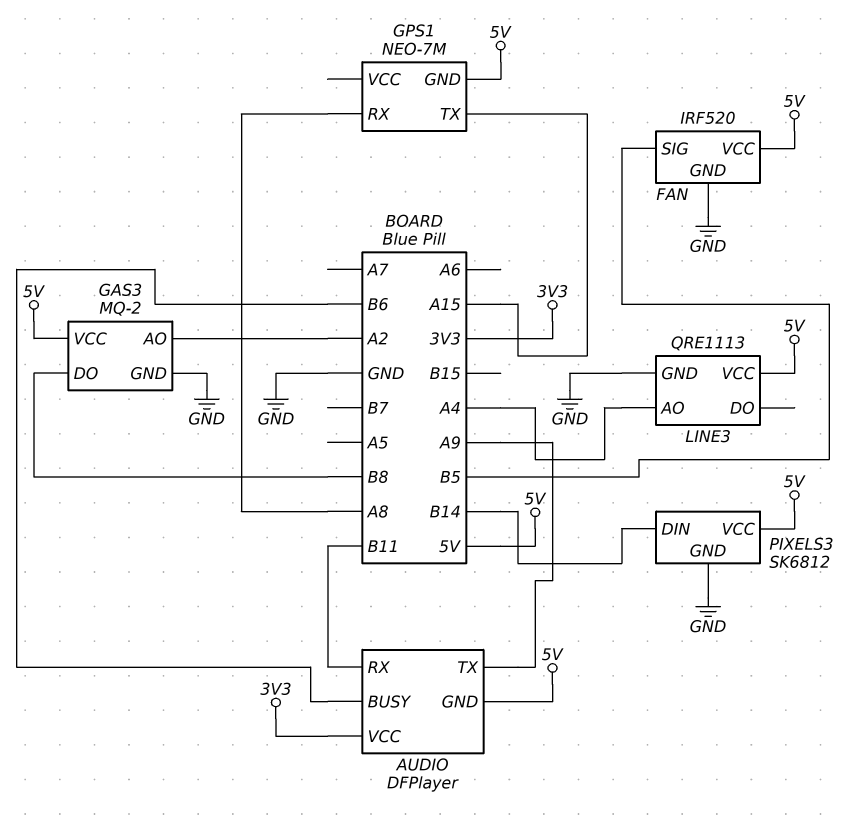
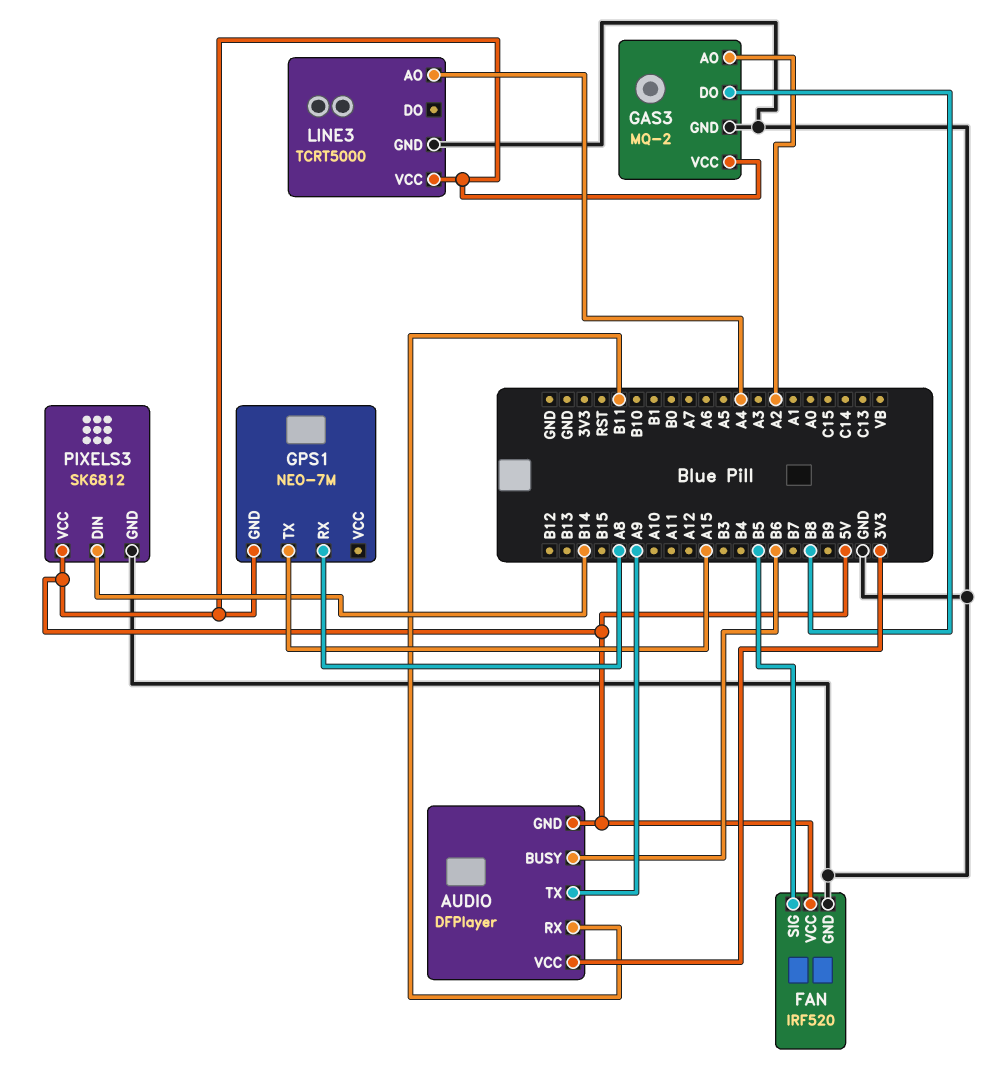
LINE3: QRE1113 -> TCRT5000

